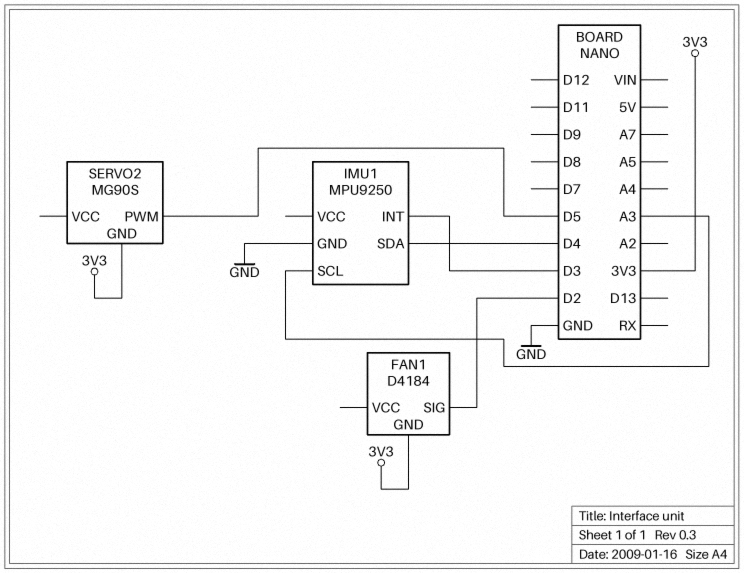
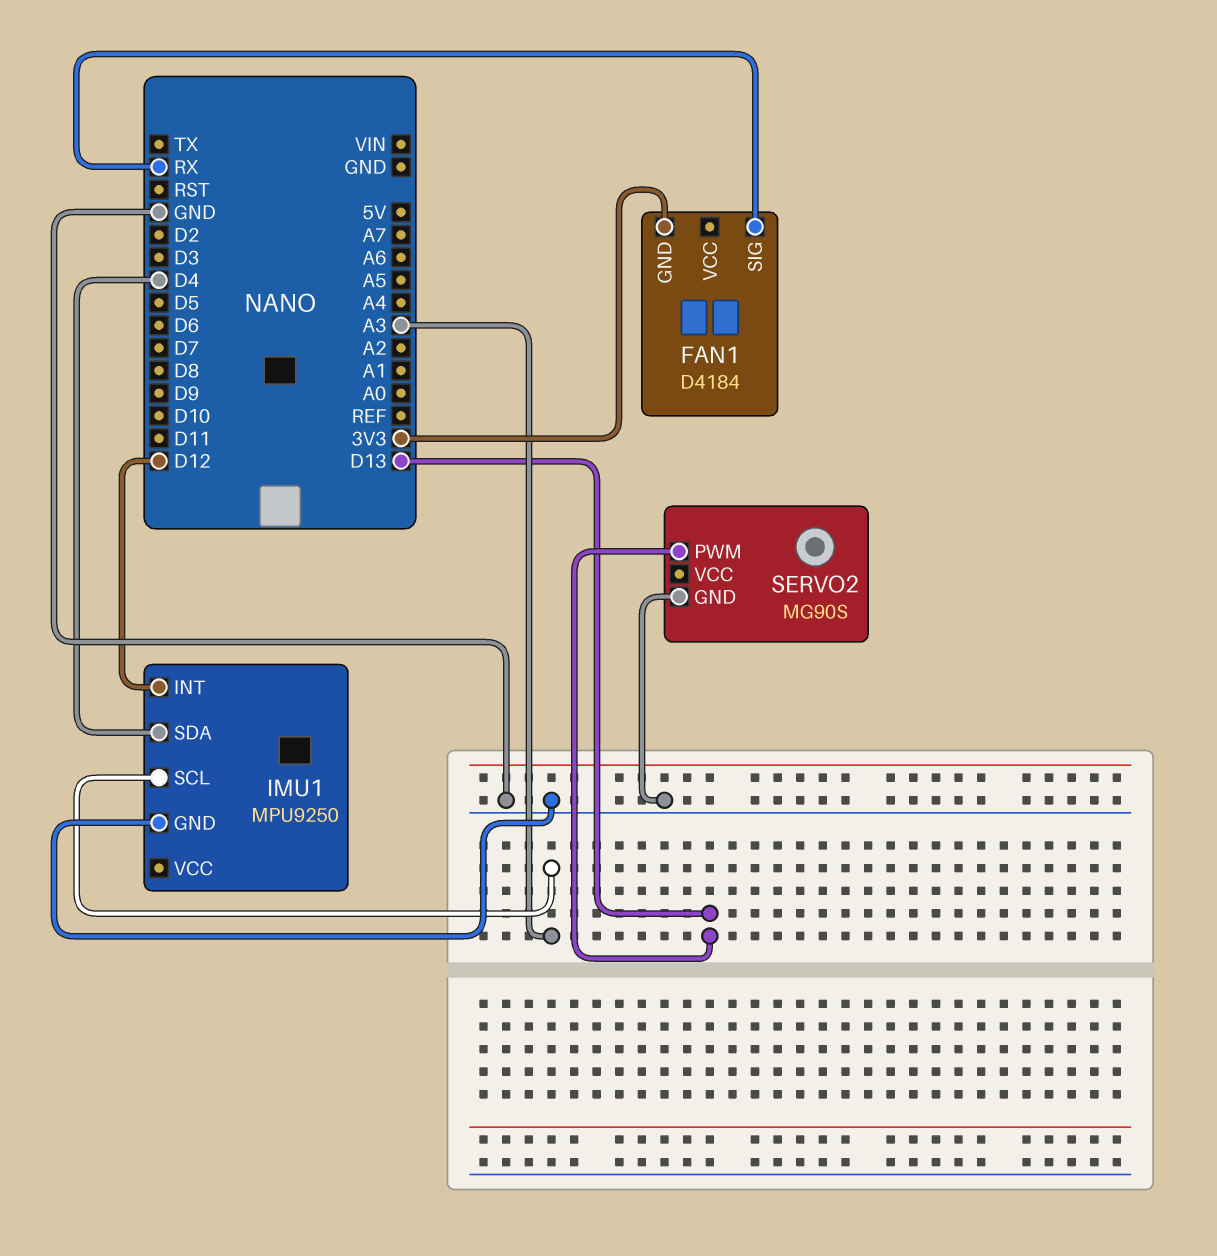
FAN1 pin SIG: D2 -> RX
IMU1 pin INT: D3 -> D12
SERVO2 pin GND: 3V3 -> GND
SERVO2 pin PWM: D5 -> D13

